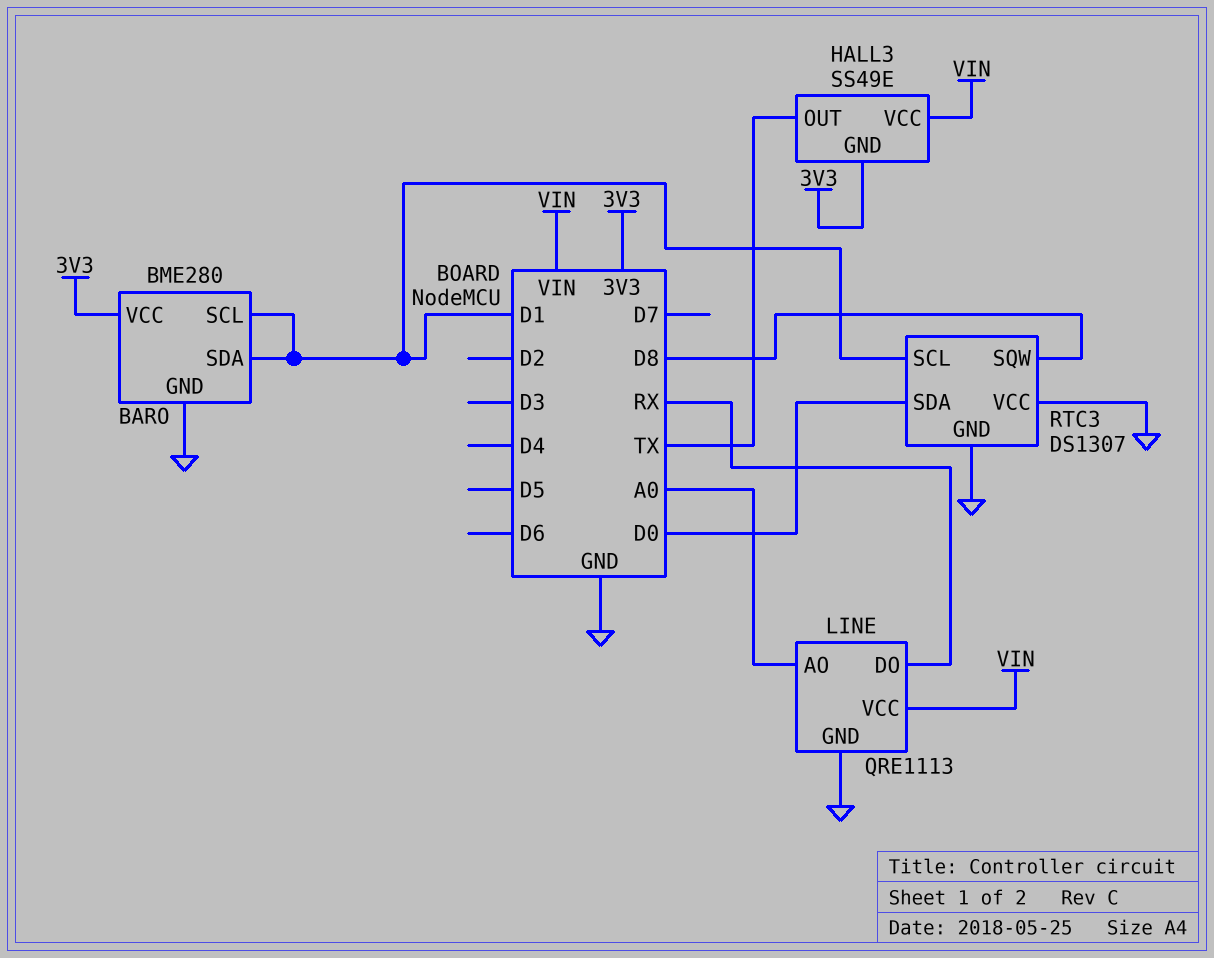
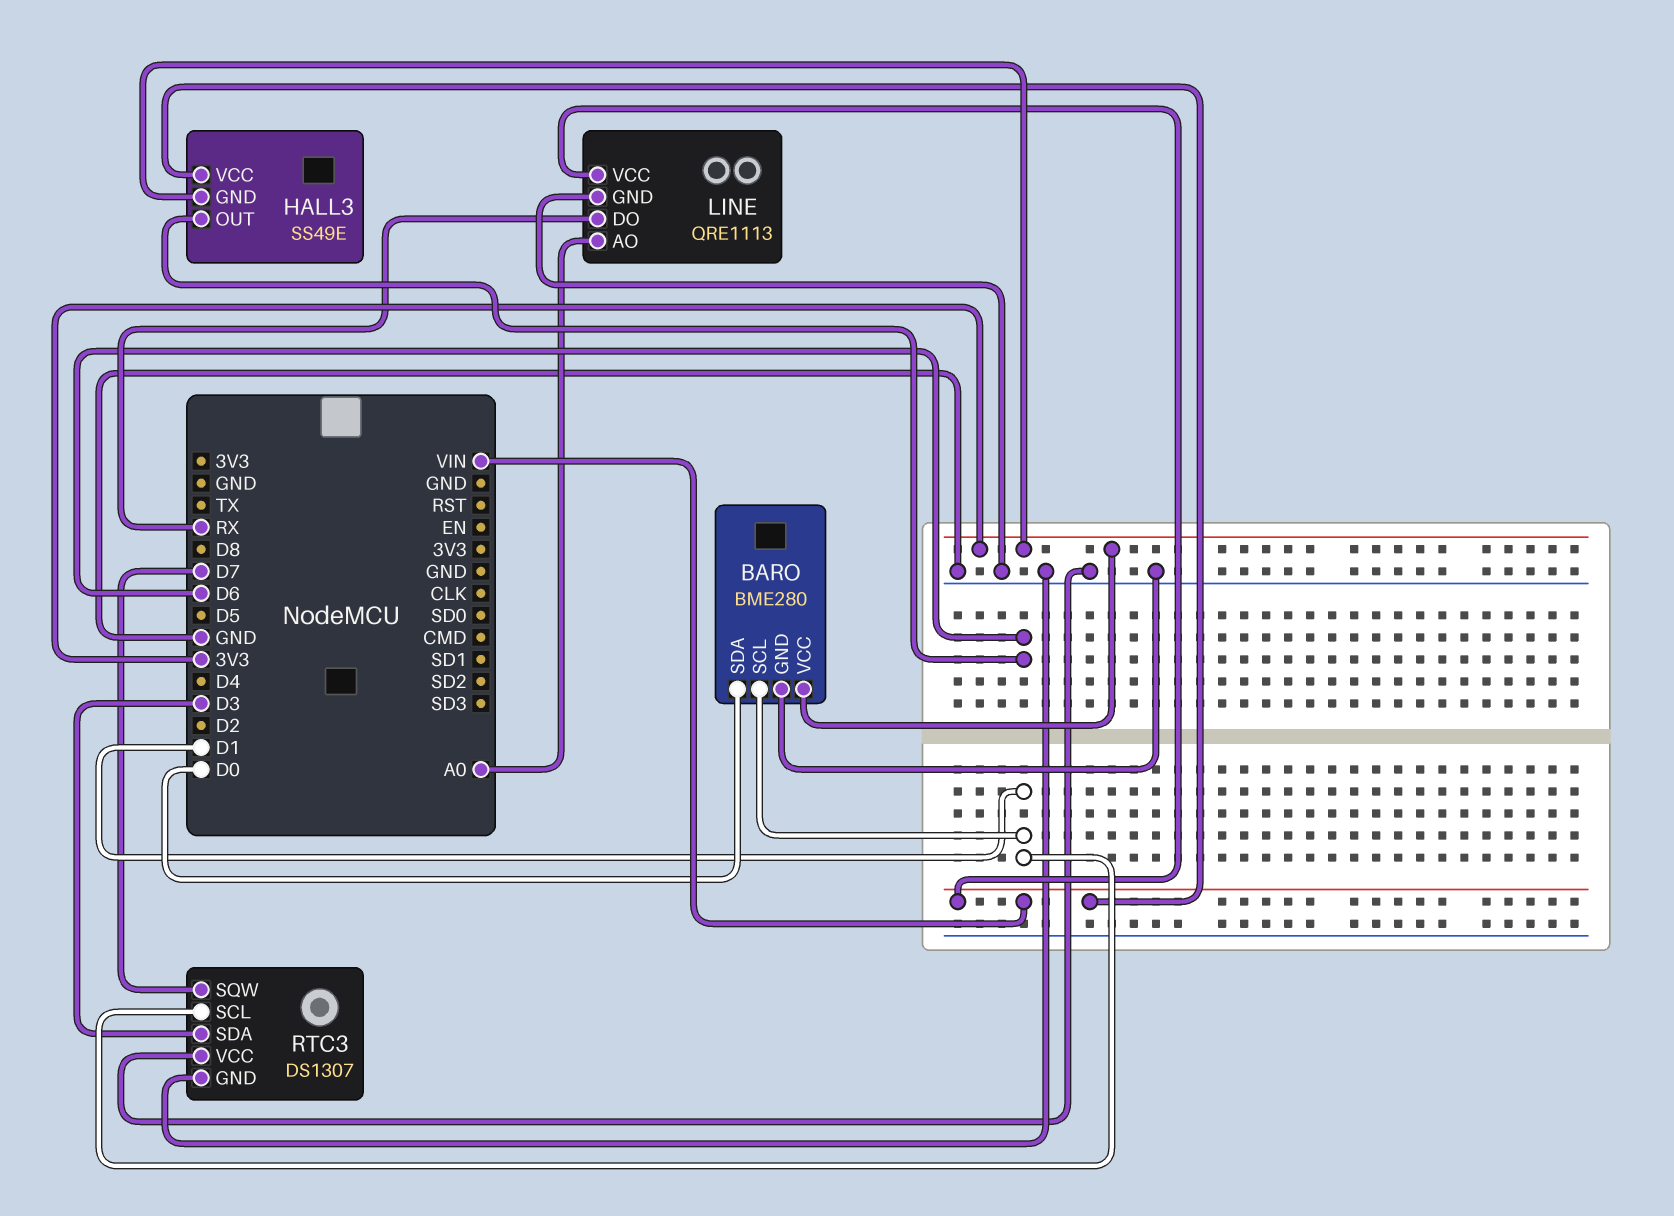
BARO pin SDA: D1 -> D0
HALL3 pin OUT: TX -> D6
RTC3 pin SDA: D0 -> D3
RTC3 pin SQW: D8 -> D7

